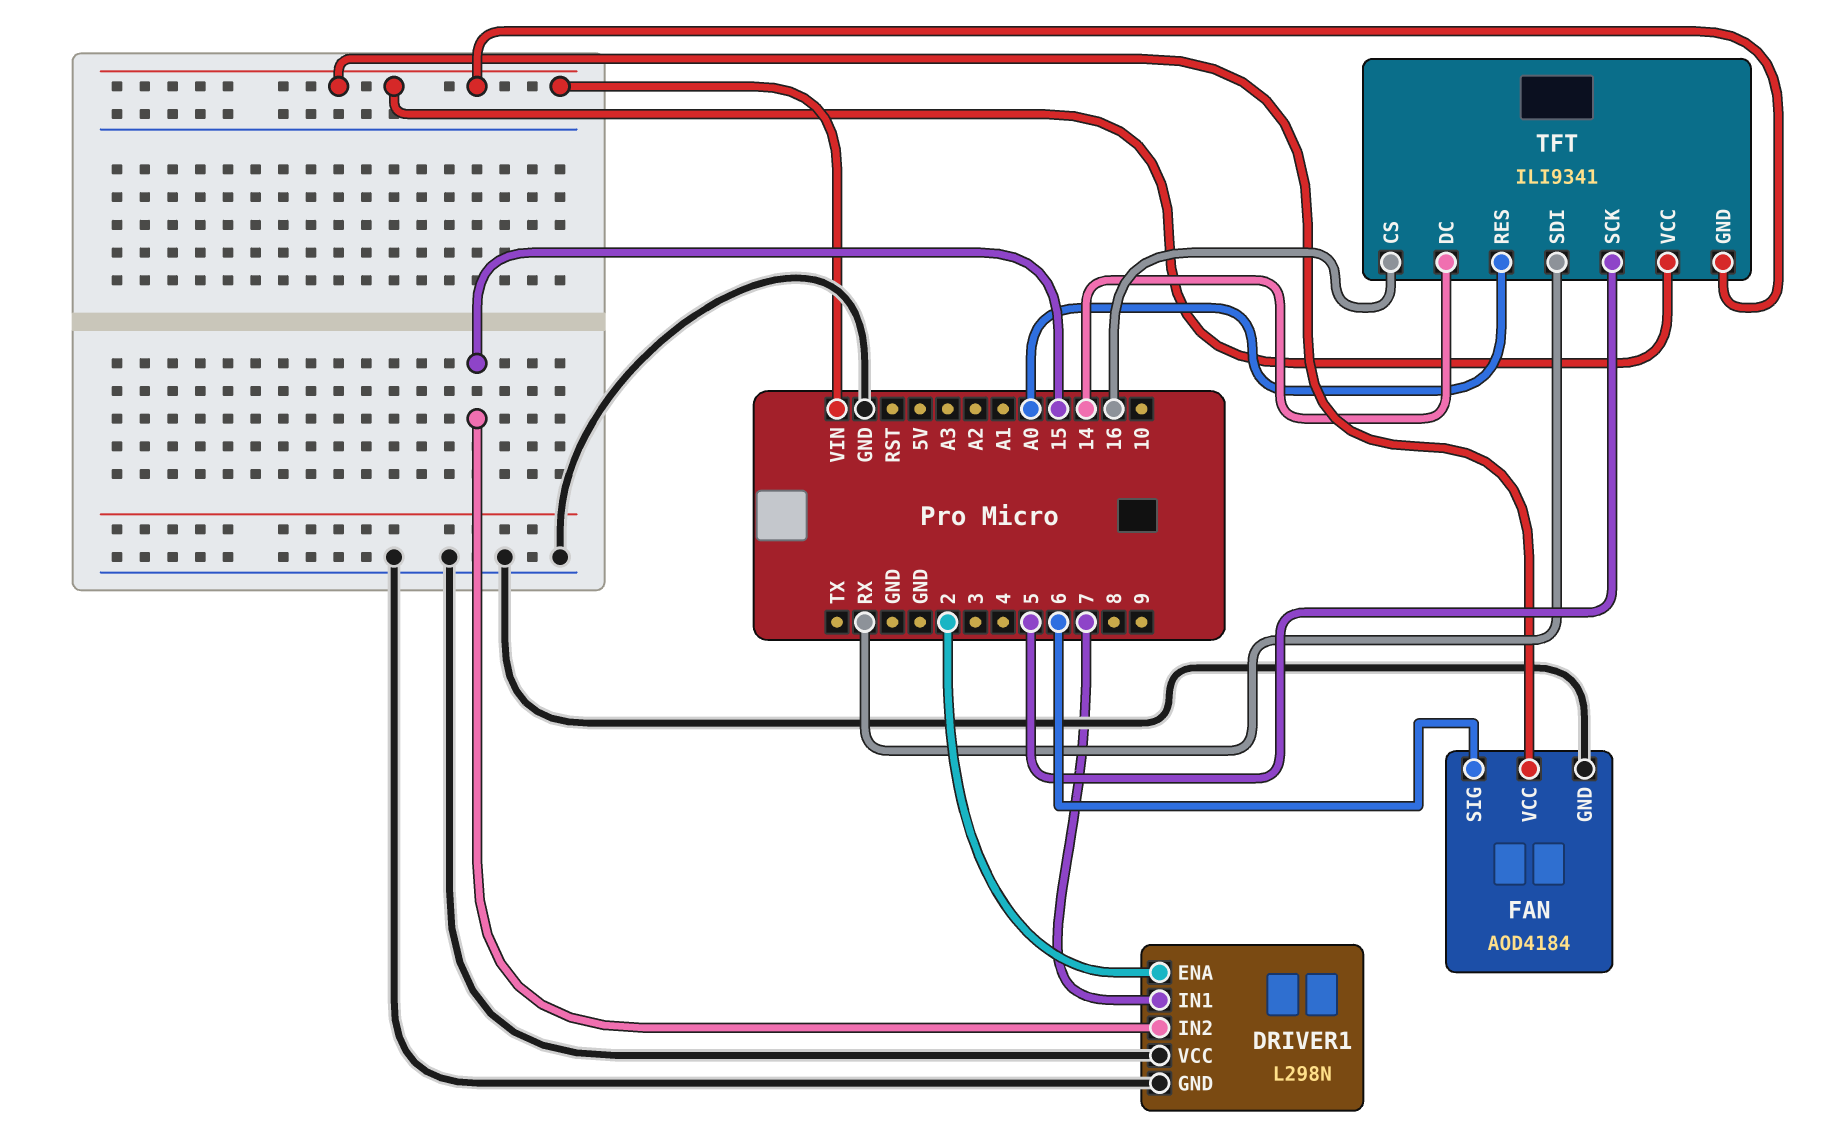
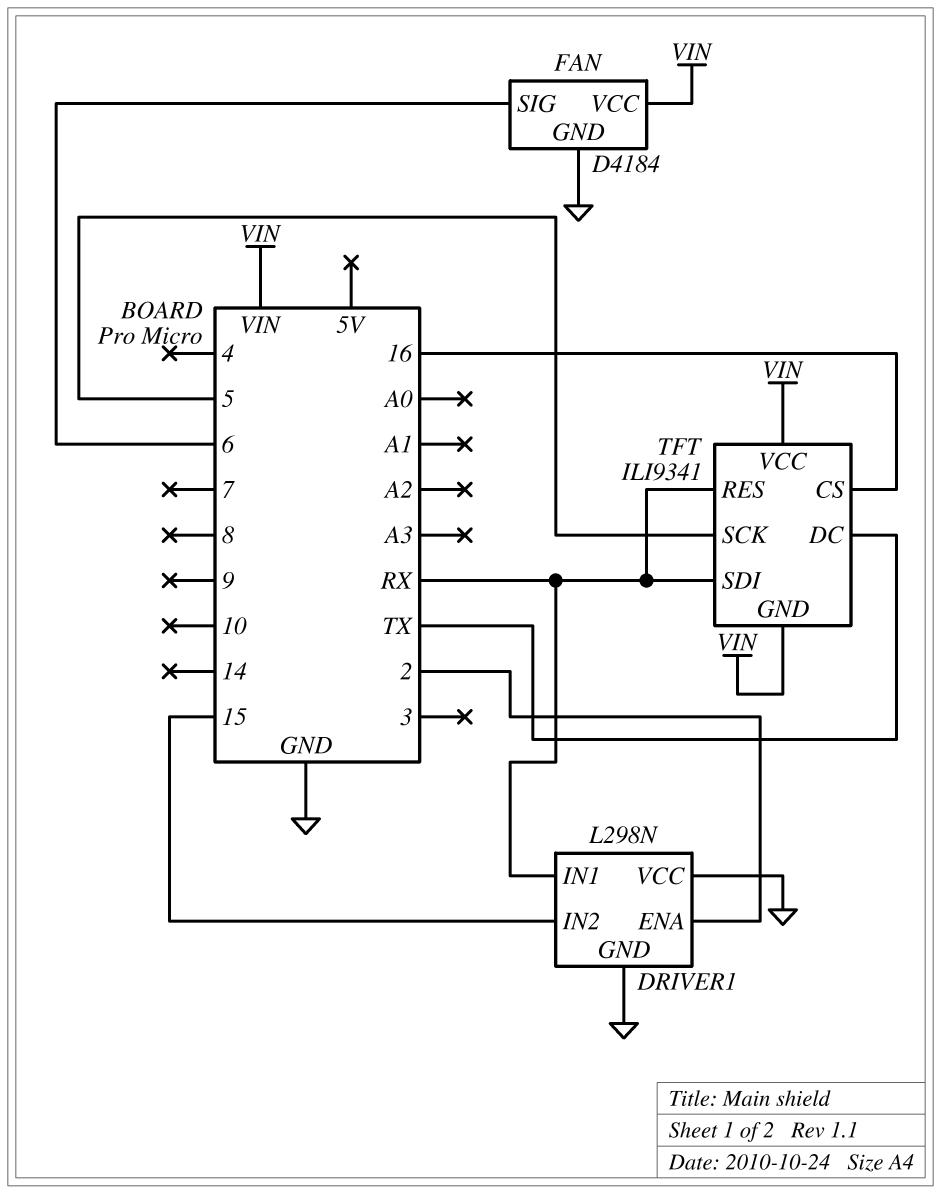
DRIVER1 pin IN1: 7 -> RX
FAN: AOD4184 -> D4184
TFT pin DC: 14 -> TX
TFT pin RES: A0 -> RX

